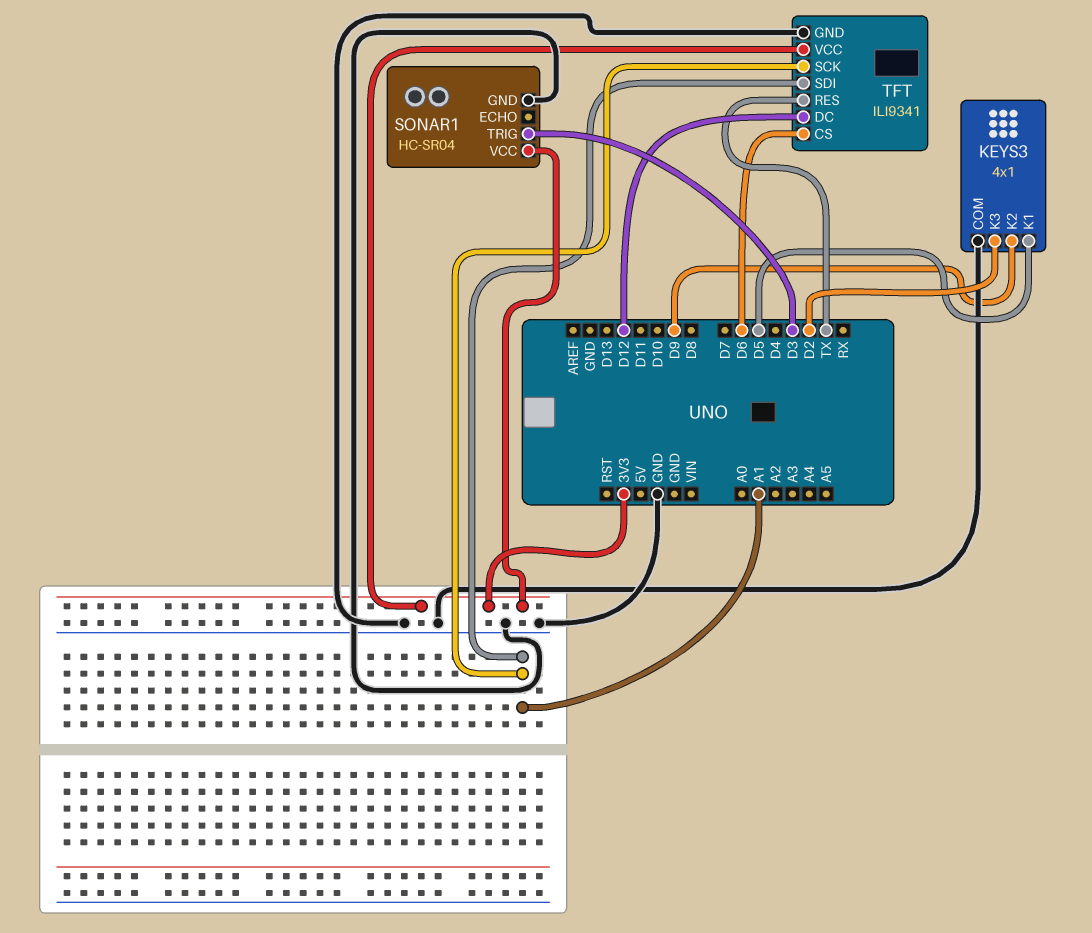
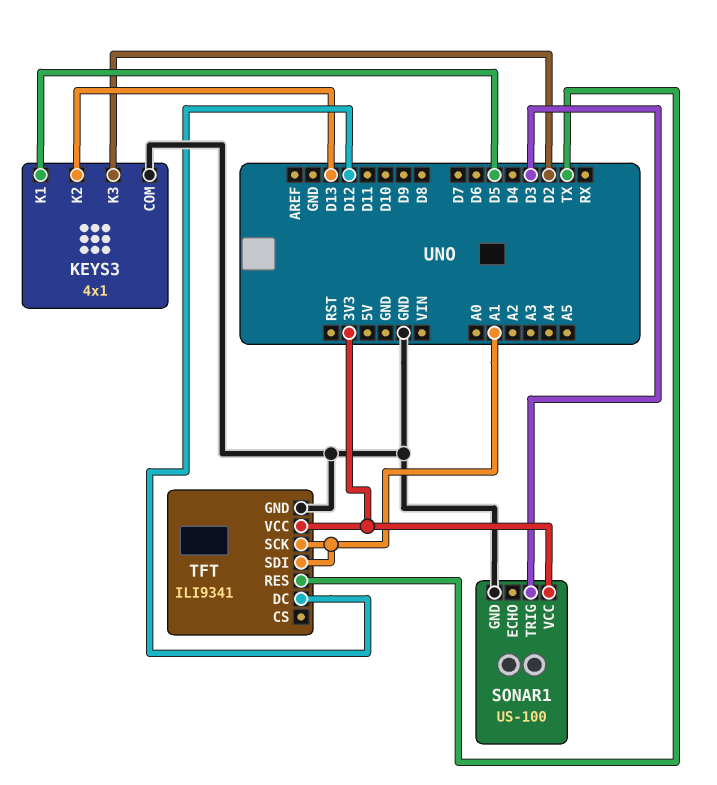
KEYS3 pin K2: D9 -> D13
SONAR1: HC-SR04 -> US-100
TFT pin CS: D6 -> none

